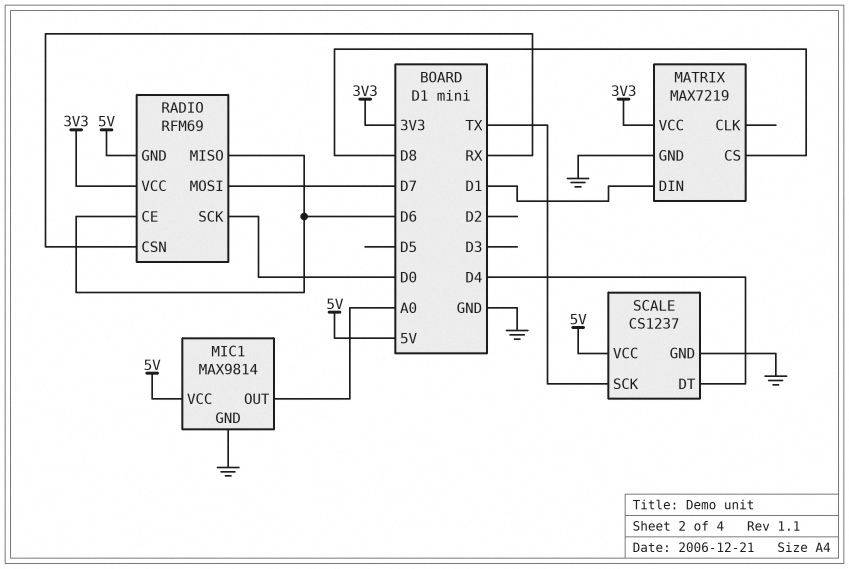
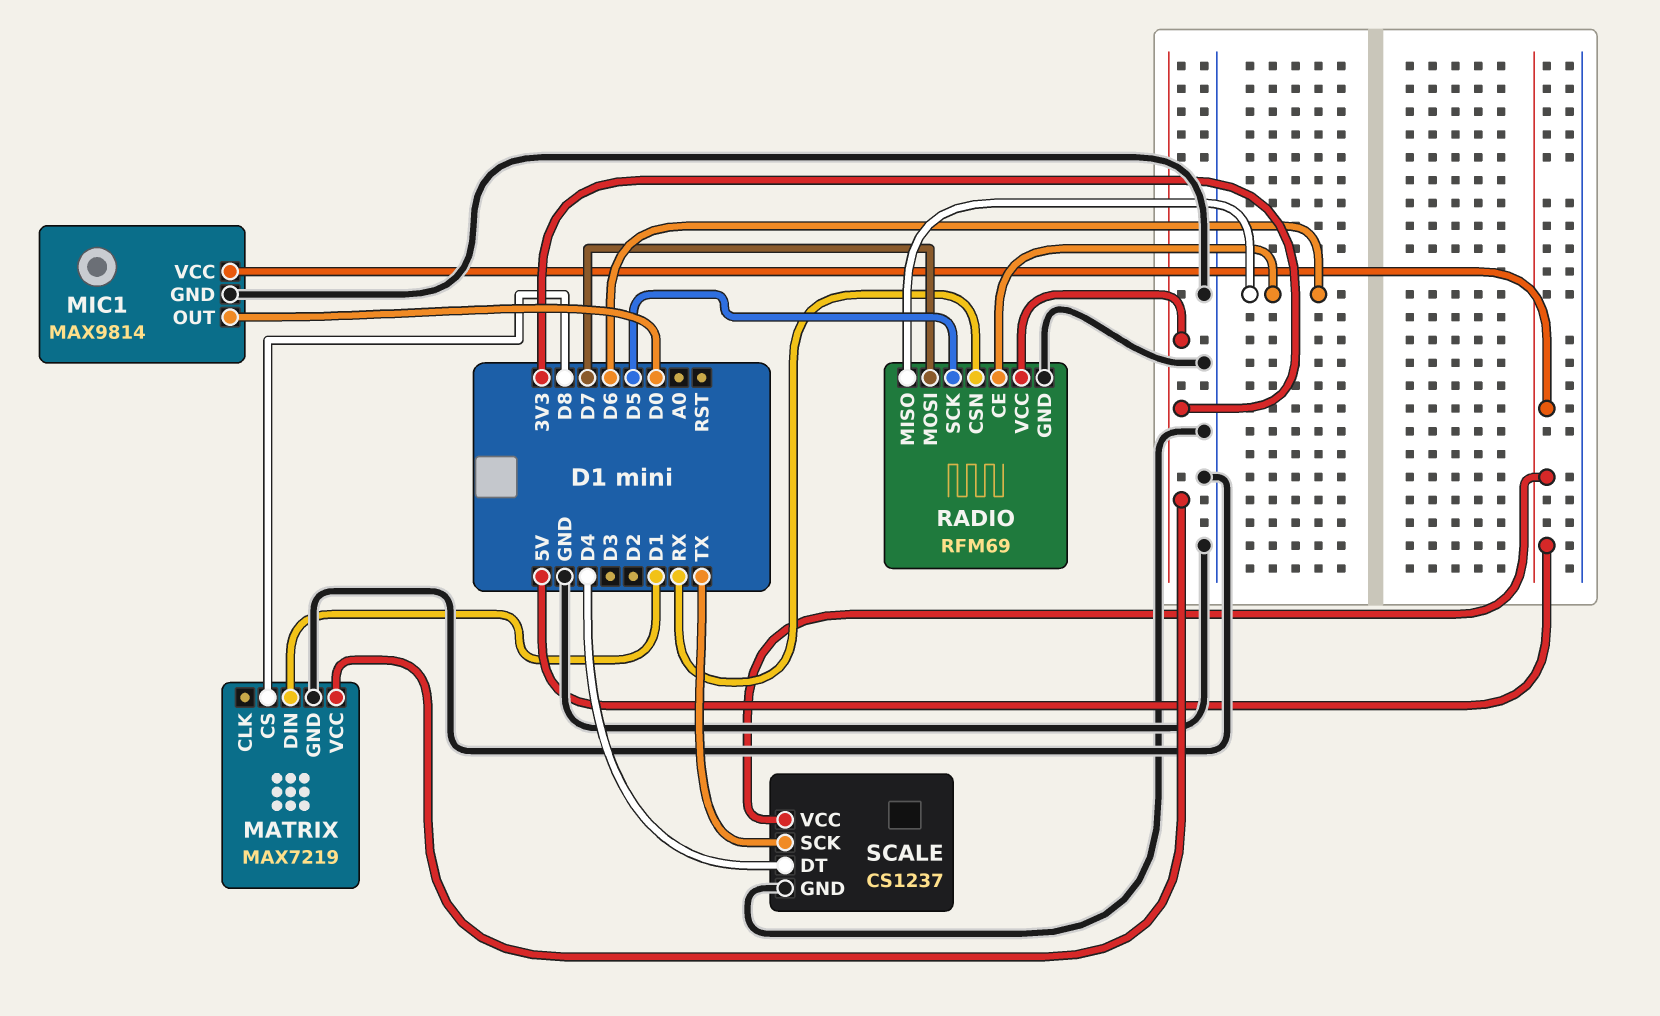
MIC1 pin OUT: A0 -> D0
RADIO pin GND: 5V -> GND
RADIO pin SCK: D0 -> D5

